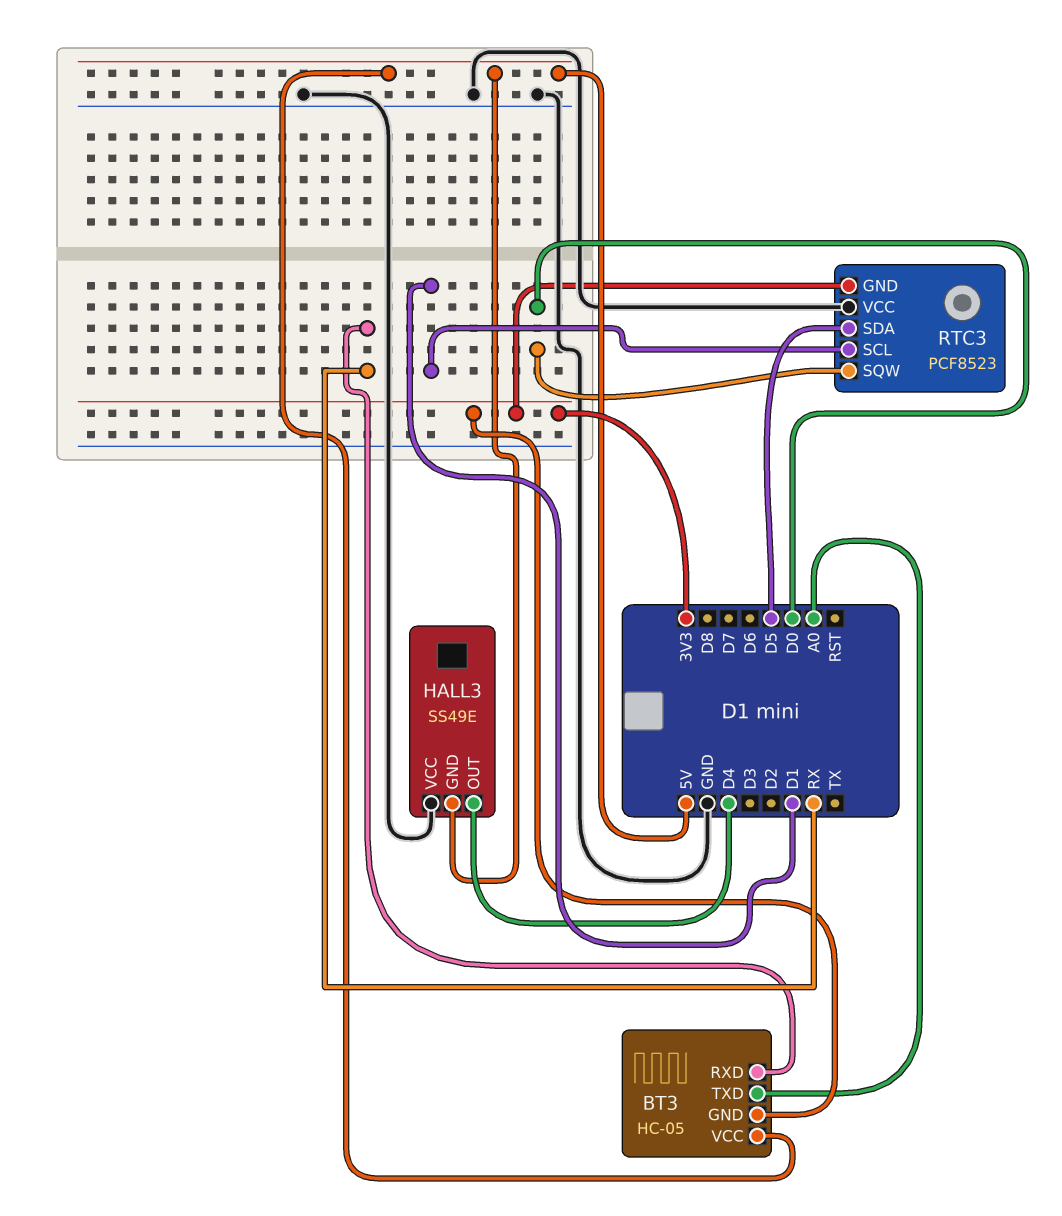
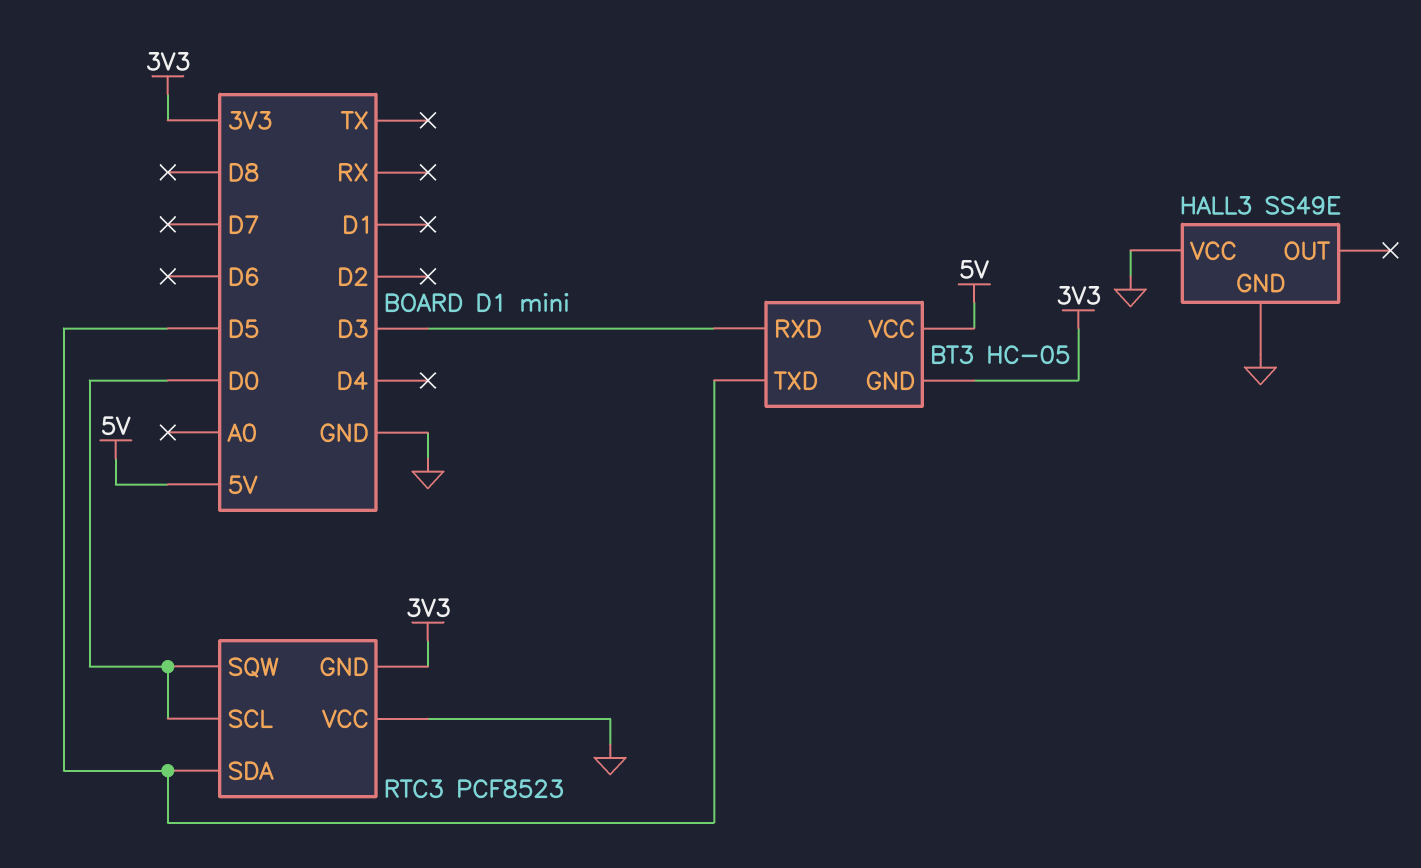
BT3 pin RXD: RX -> D3
BT3 pin TXD: A0 -> D5
HALL3 pin GND: 5V -> GND
HALL3 pin OUT: D4 -> none
RTC3 pin SCL: D1 -> D0

